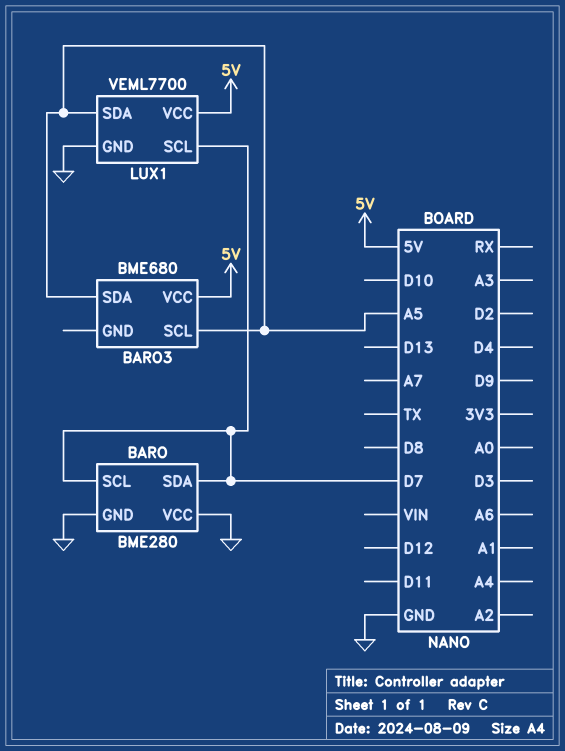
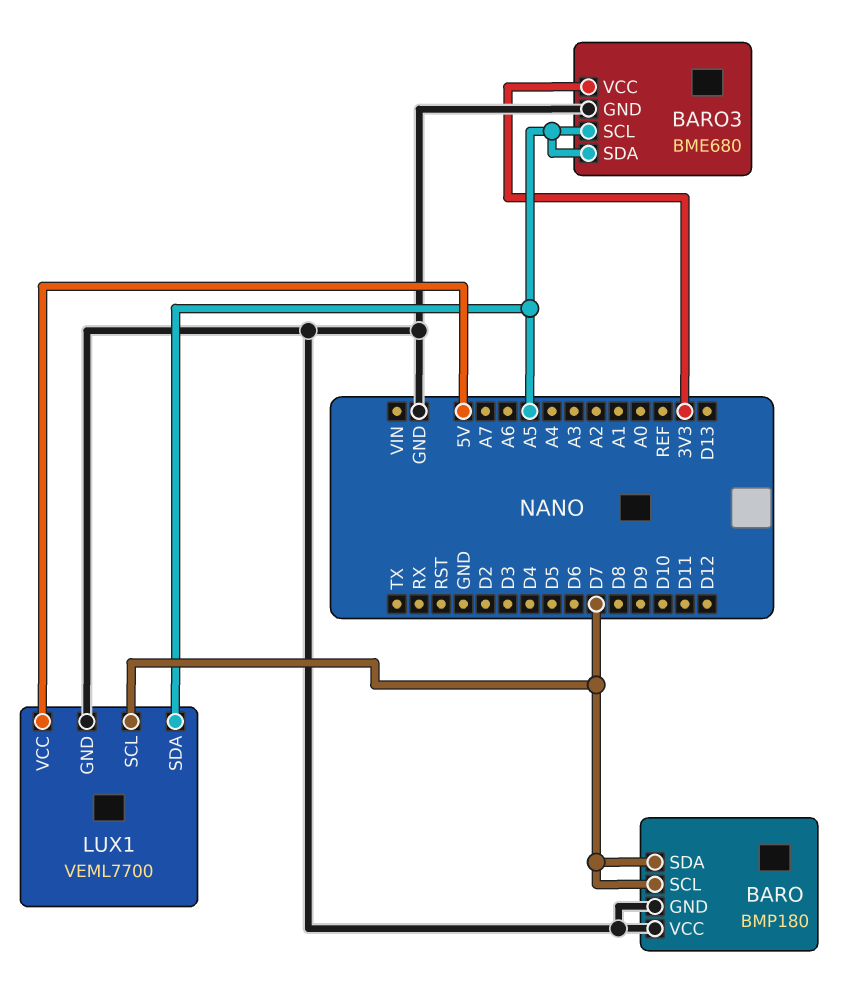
BARO: BME280 -> BMP180
BARO3 pin GND: none -> GND
BARO3 pin VCC: 5V -> 3V3

